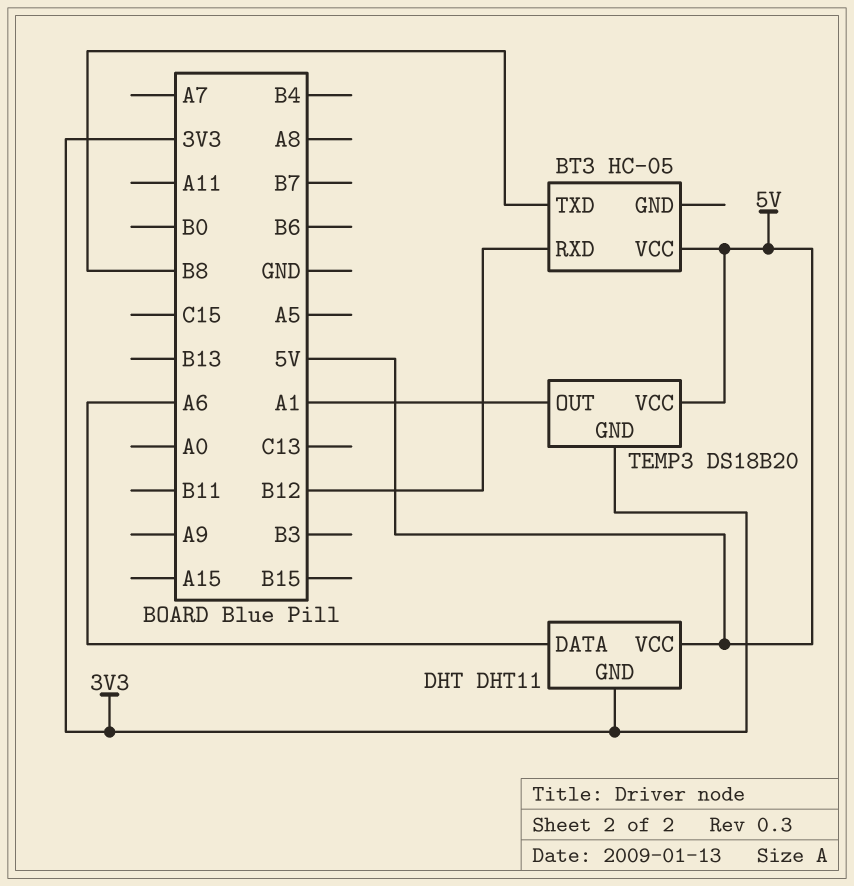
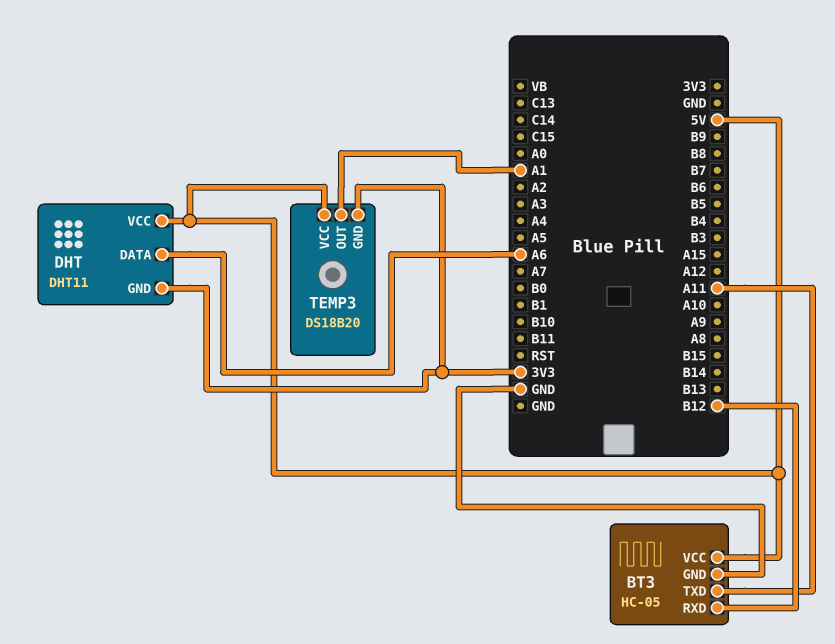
BT3 pin GND: none -> GND
BT3 pin TXD: B8 -> A11

